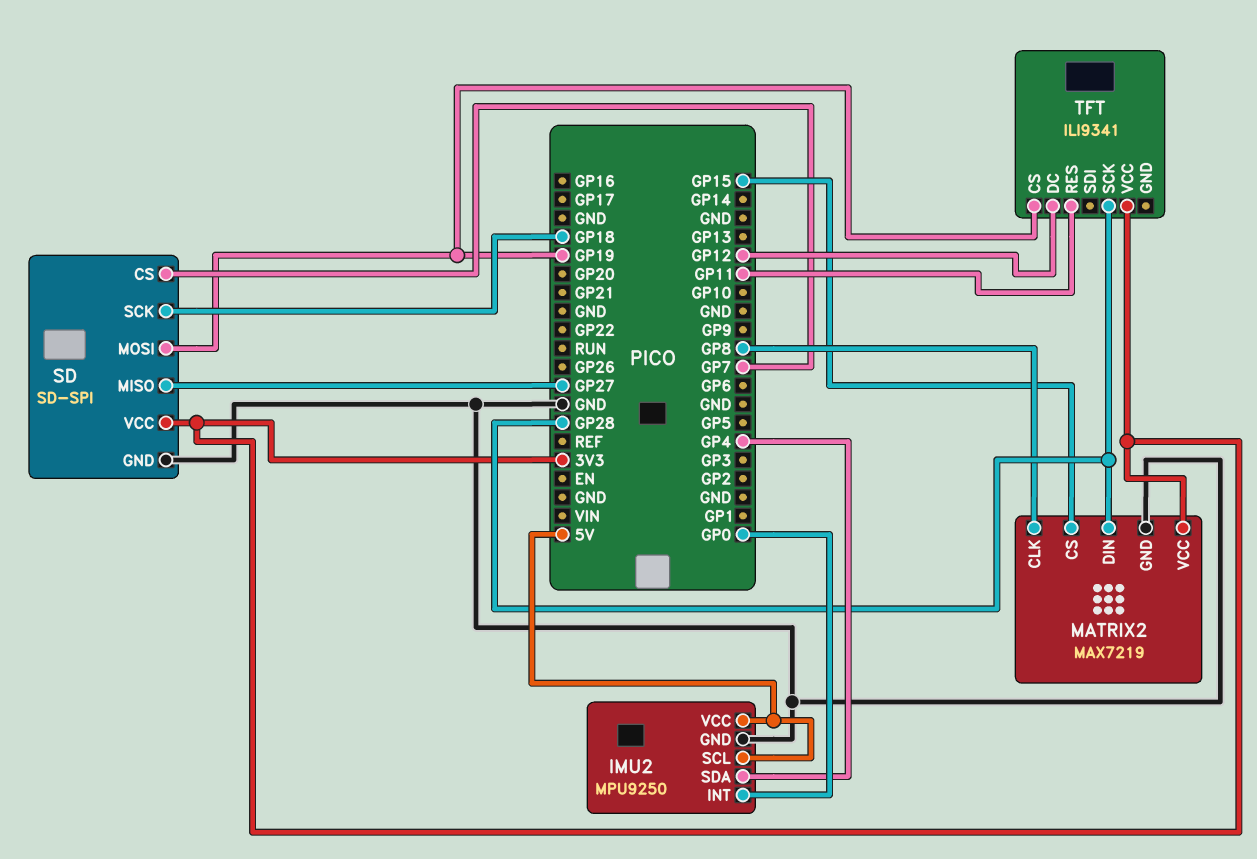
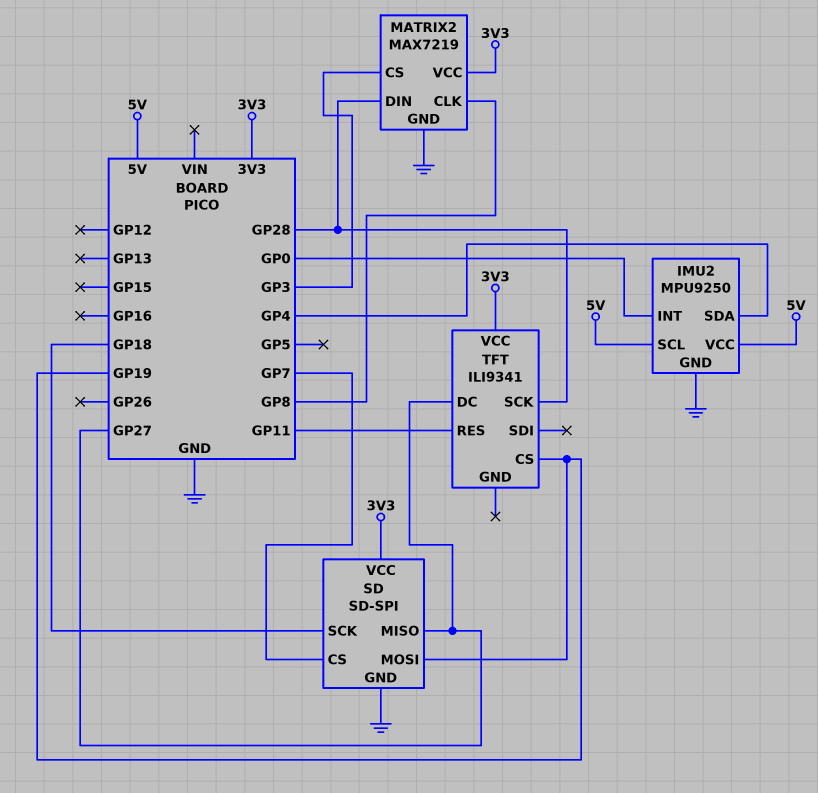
MATRIX2 pin CS: GP15 -> GP3
TFT pin DC: GP12 -> GP27

